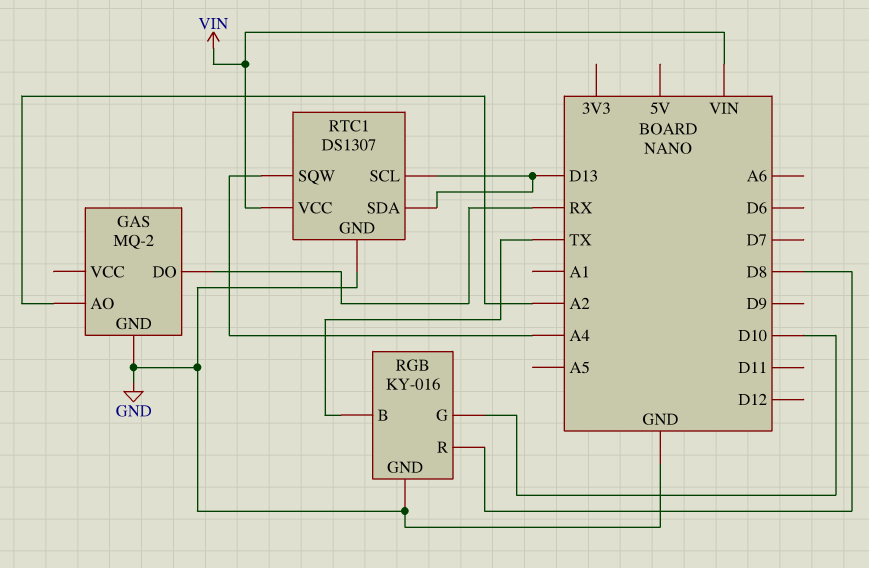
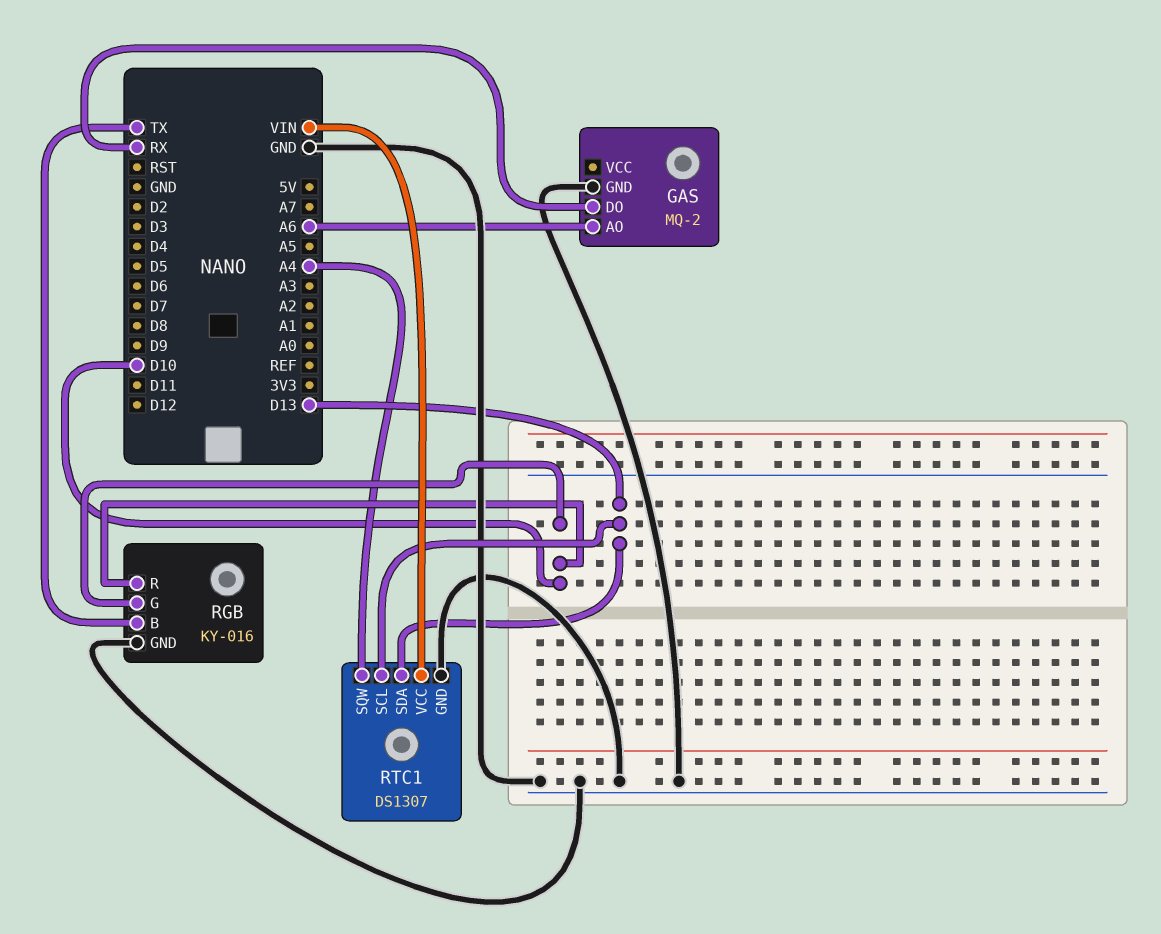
GAS pin AO: A2 -> A6
RGB pin R: D8 -> D10

